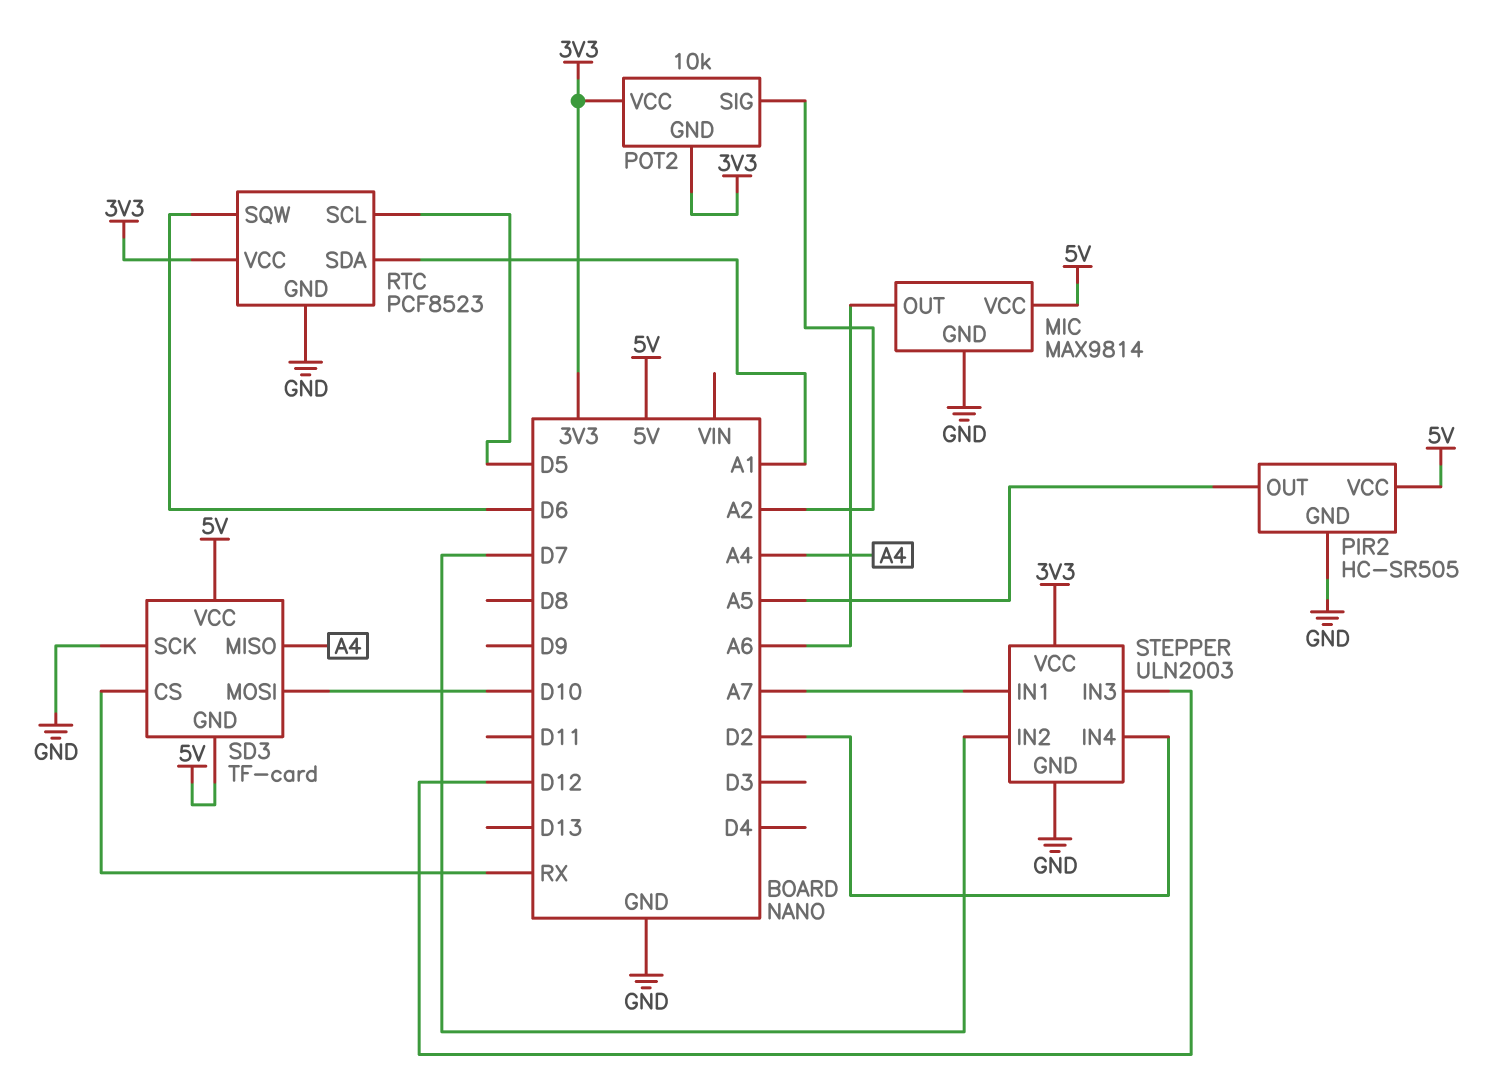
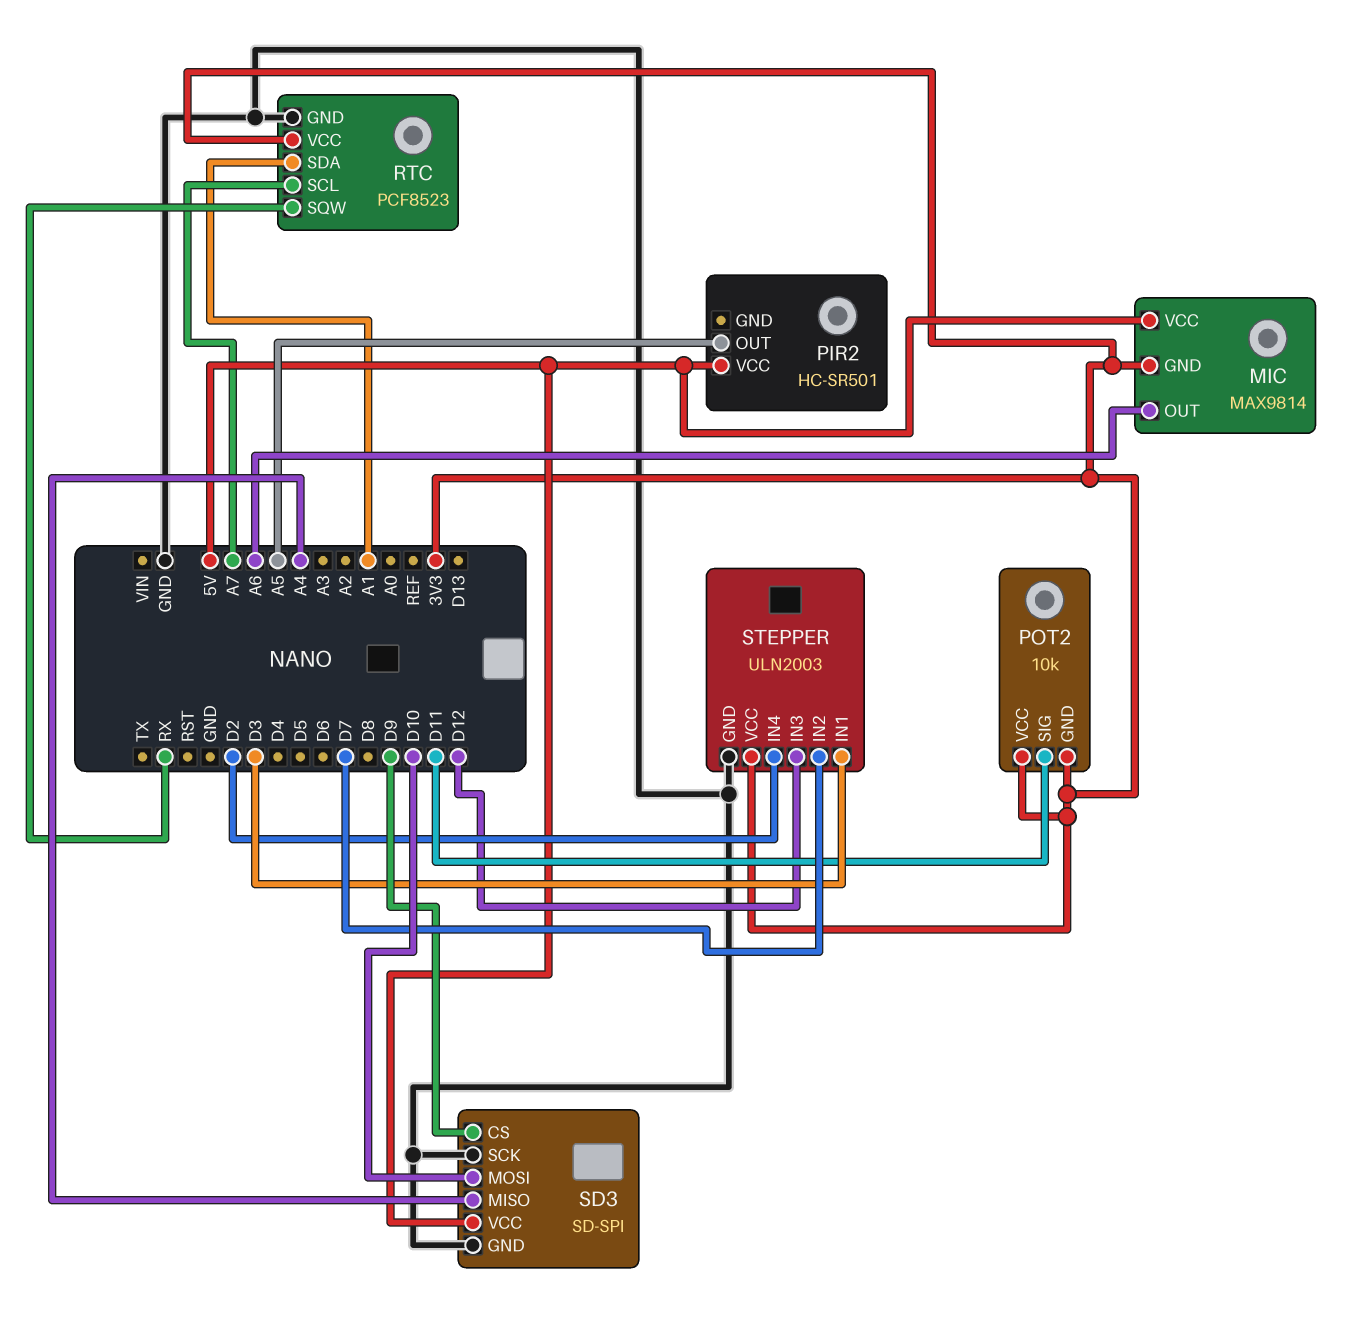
MIC pin GND: GND -> 3V3
PIR2: HC-SR505 -> HC-SR501
PIR2 pin GND: GND -> none
POT2 pin SIG: A2 -> D11
RTC pin SCL: D5 -> A7
RTC pin SQW: D6 -> RX
SD3: TF-card -> SD-SPI
SD3 pin CS: RX -> D9
SD3 pin GND: 5V -> GND
STEPPER pin IN1: A7 -> D3

